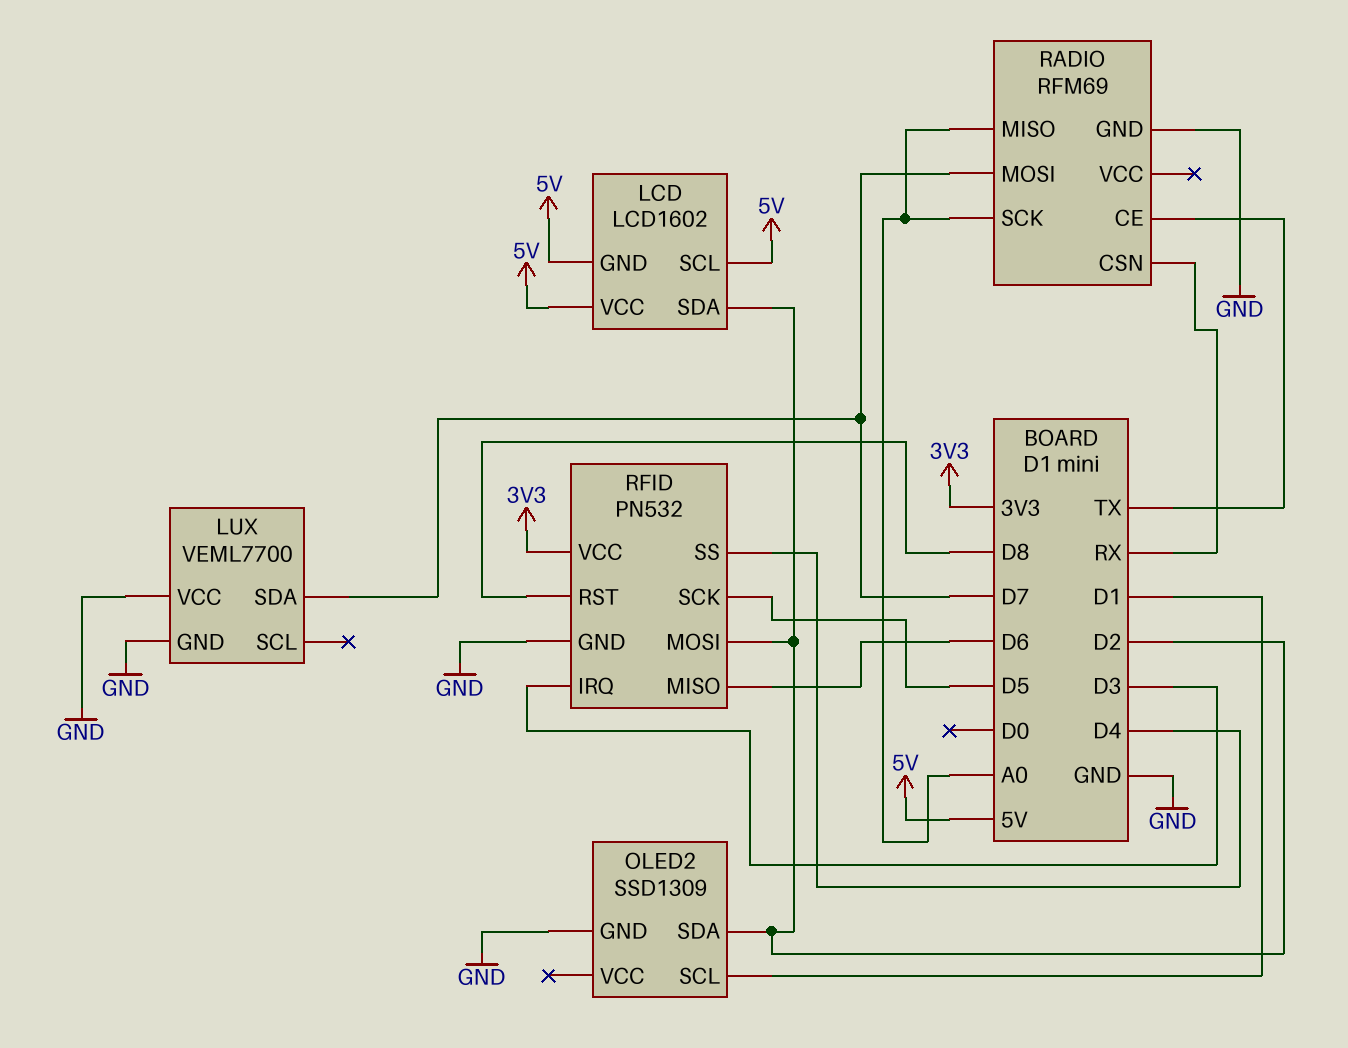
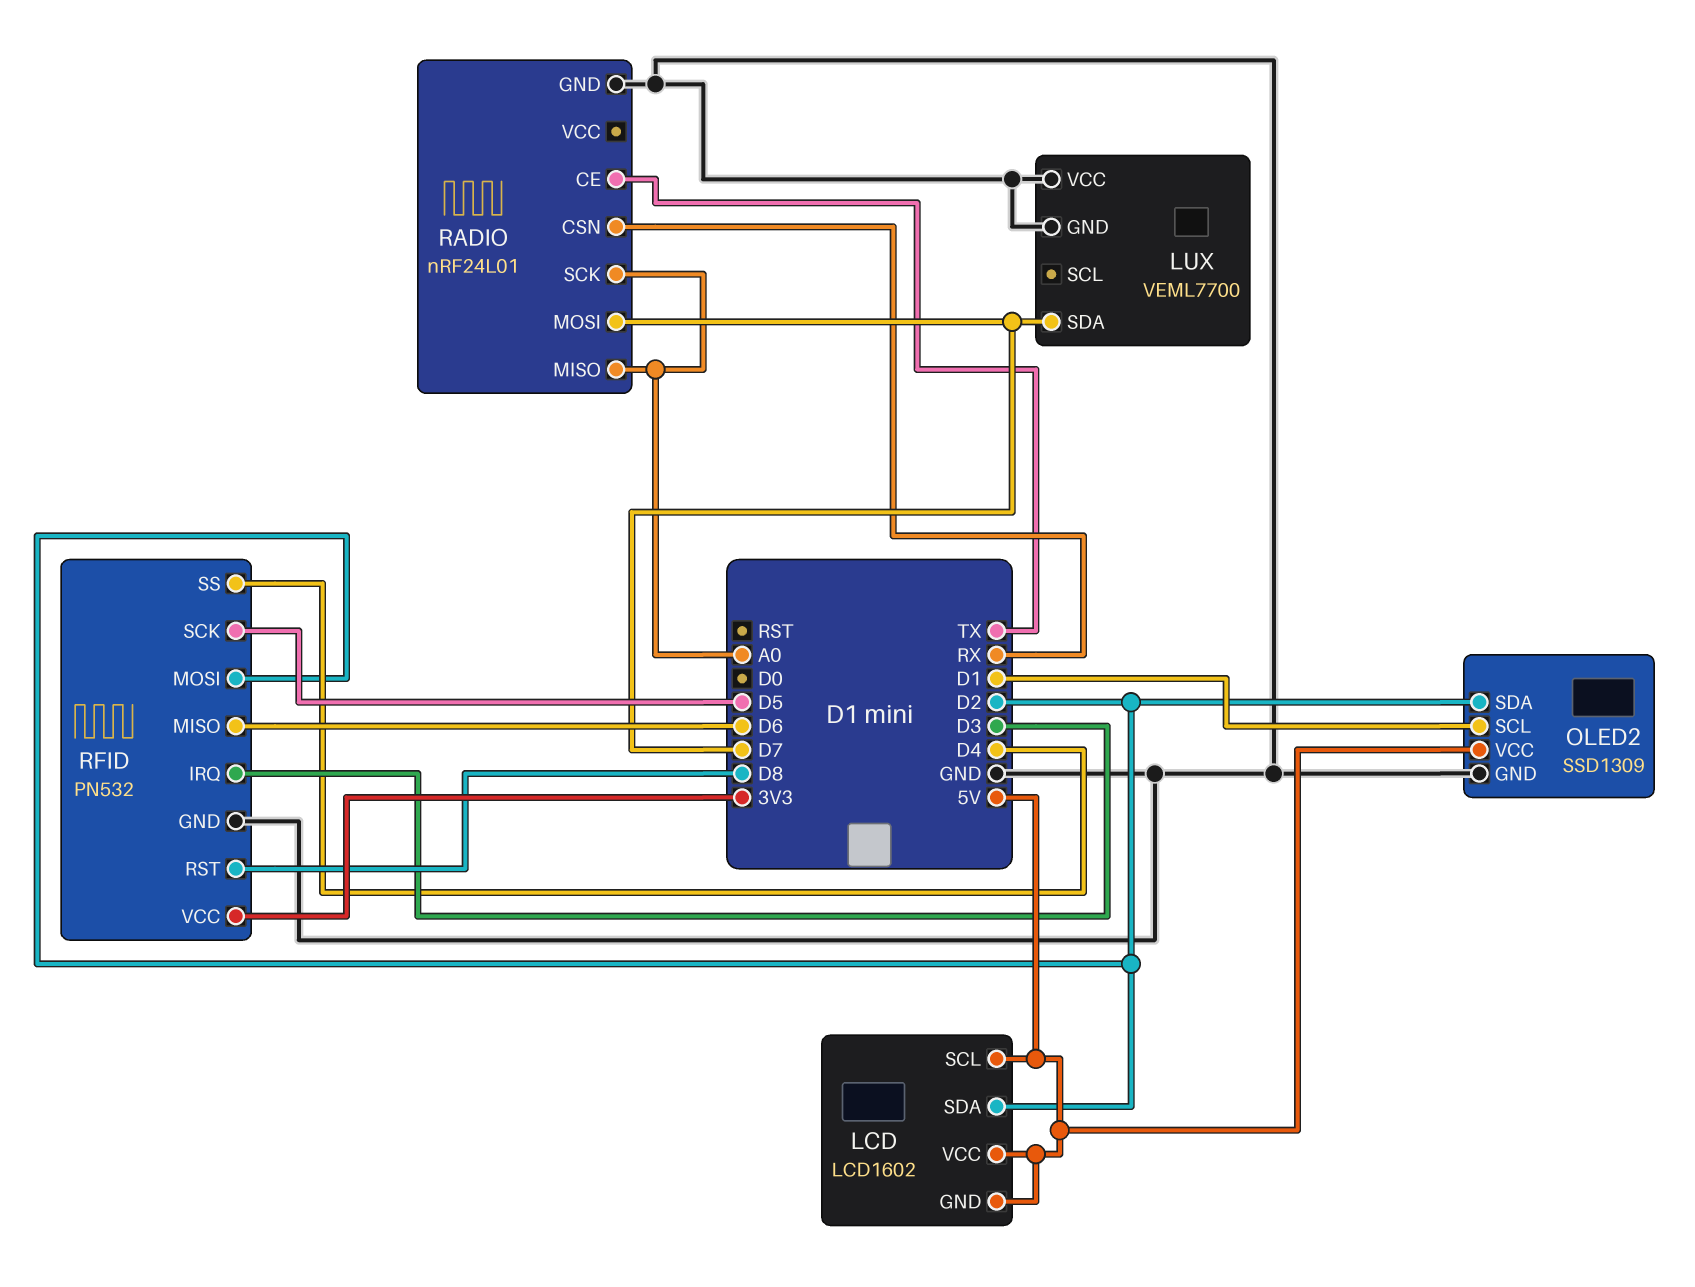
OLED2 pin VCC: none -> 5V
RADIO: RFM69 -> nRF24L01

